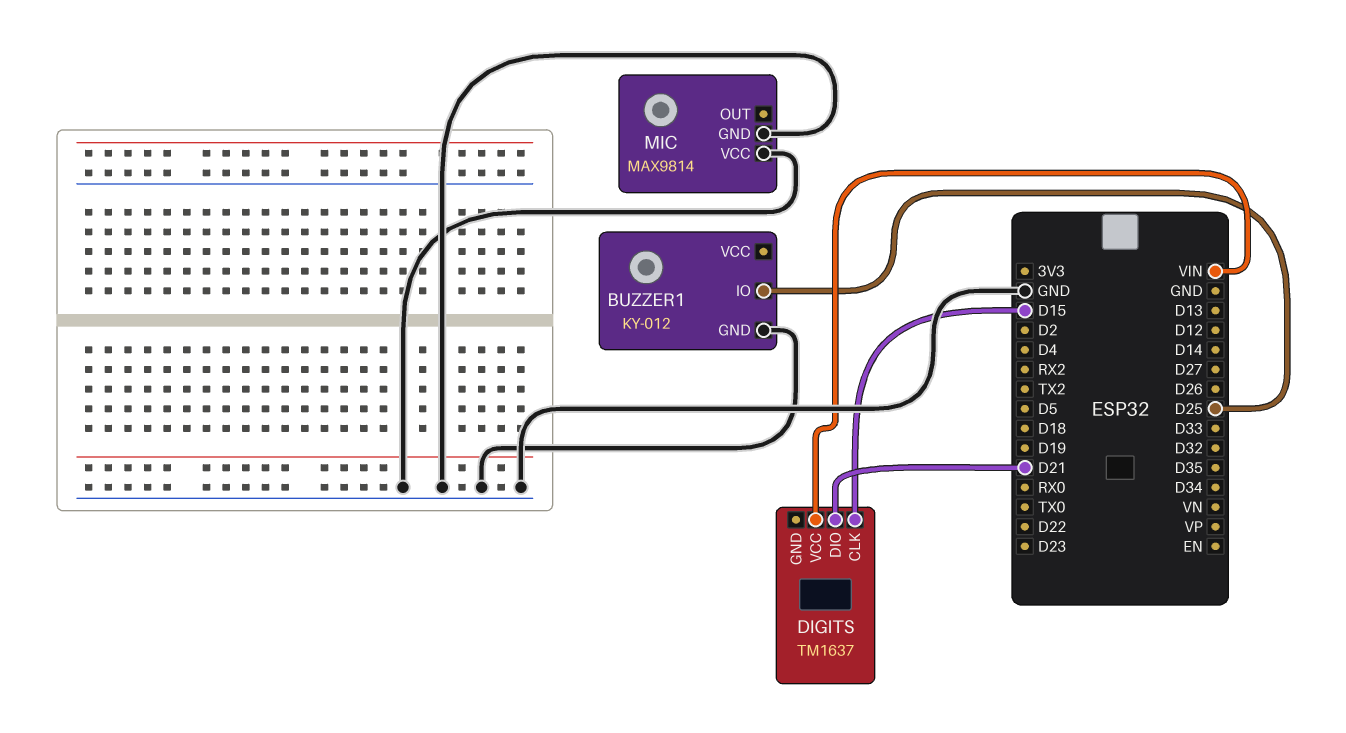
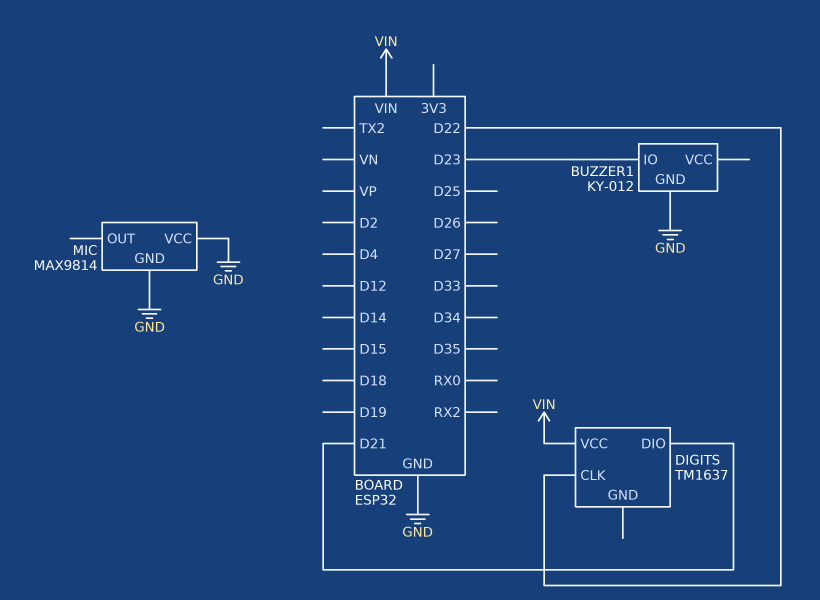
BUZZER1 pin IO: D25 -> D23
DIGITS pin CLK: D15 -> D22

